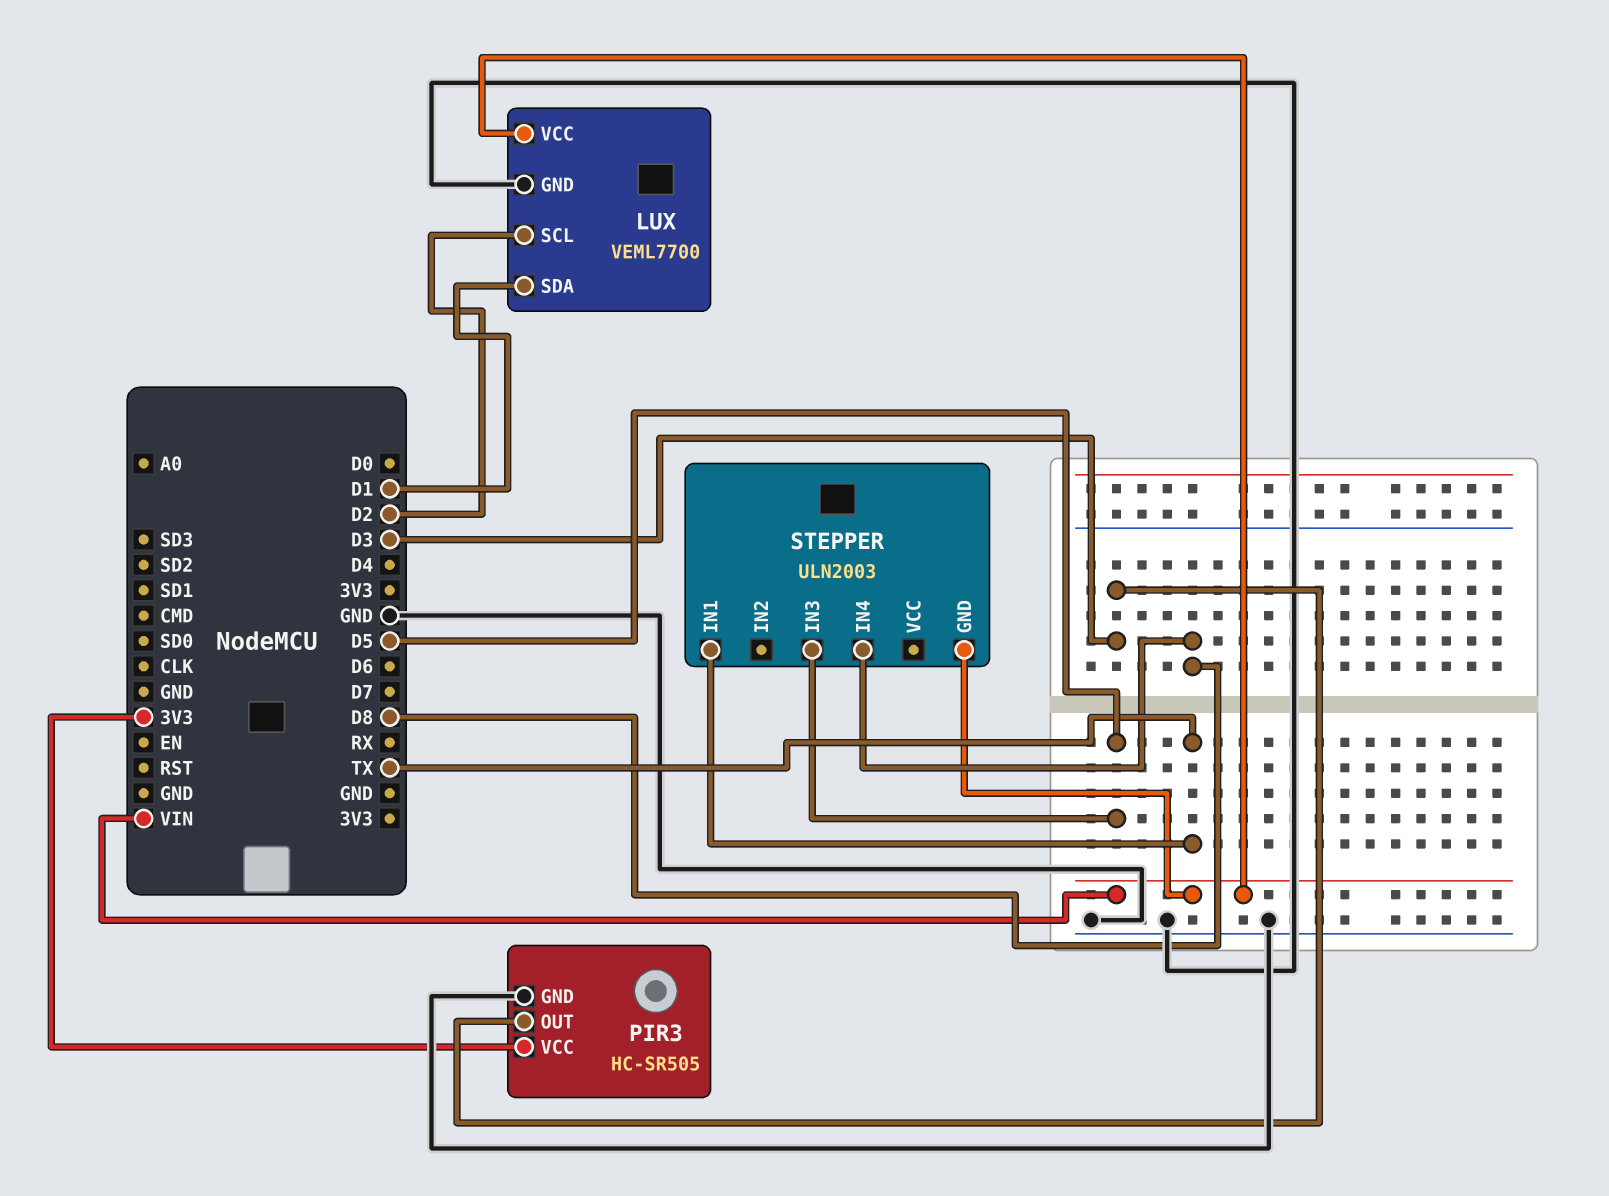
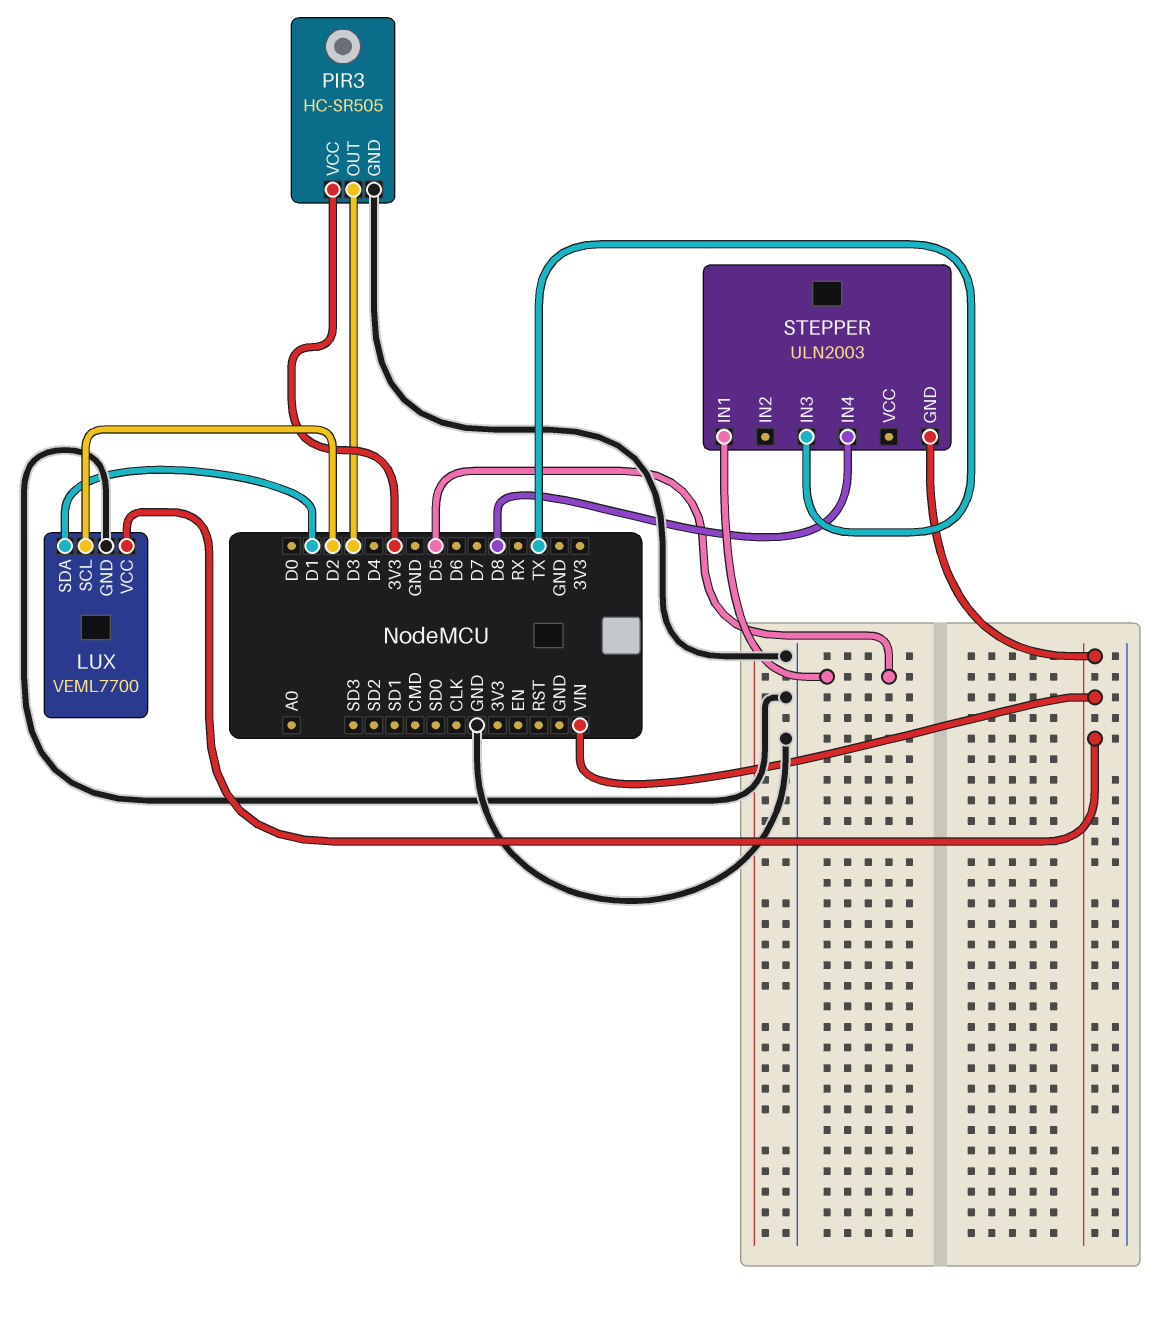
STEPPER pin IN1: TX -> D5
STEPPER pin IN3: D5 -> TX

